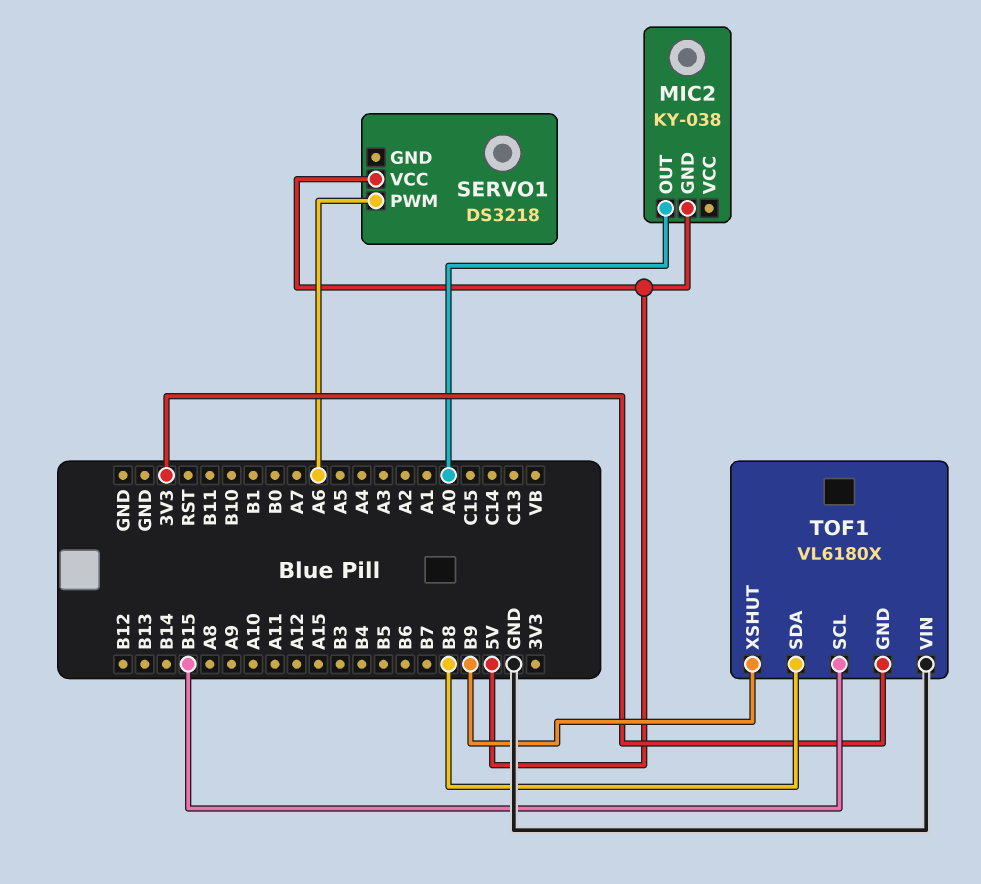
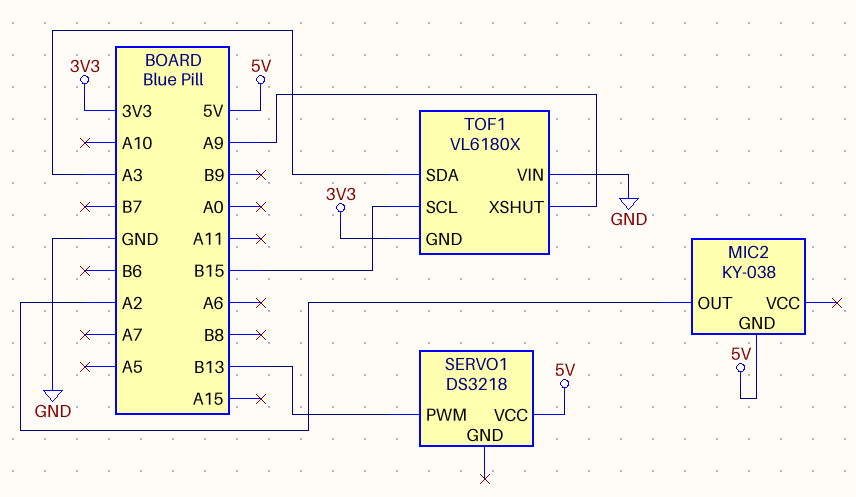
MIC2 pin OUT: A0 -> A2
SERVO1 pin PWM: A6 -> B13
TOF1 pin SDA: B8 -> A3
TOF1 pin XSHUT: B9 -> A9

